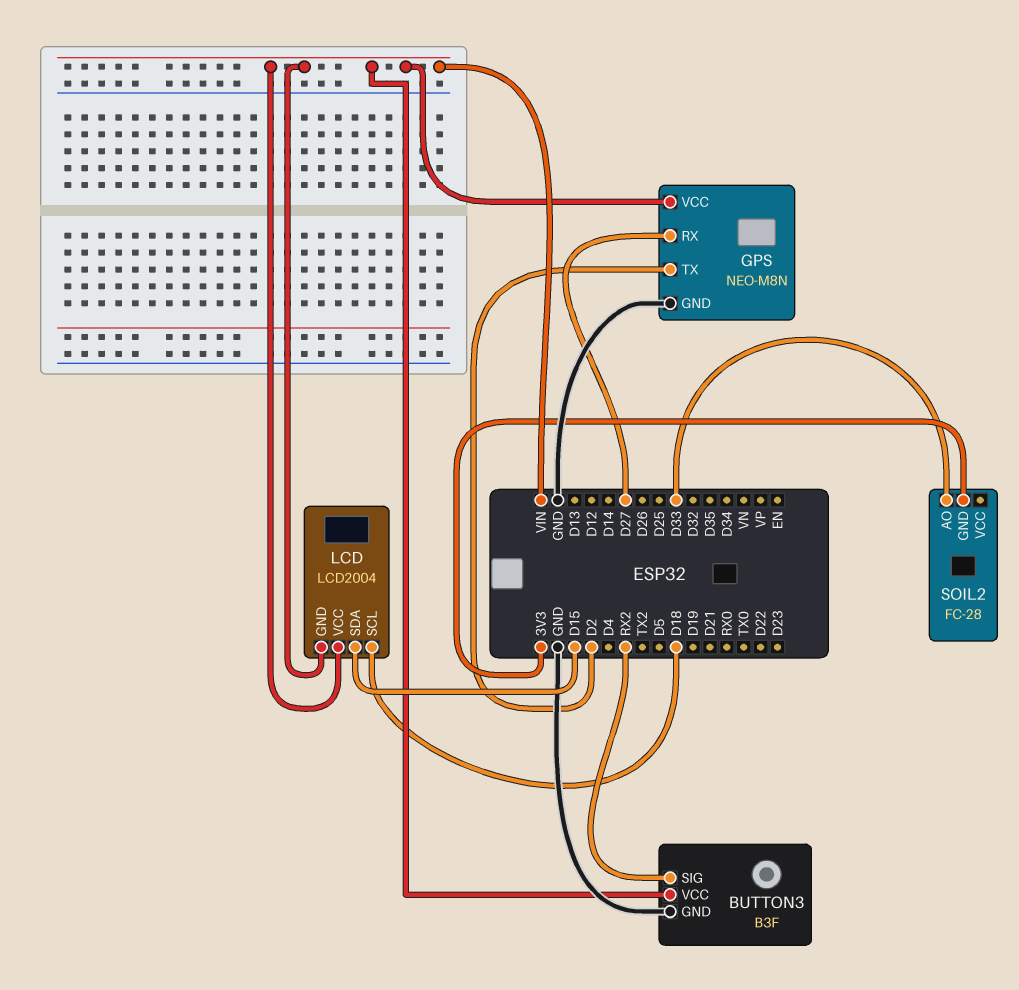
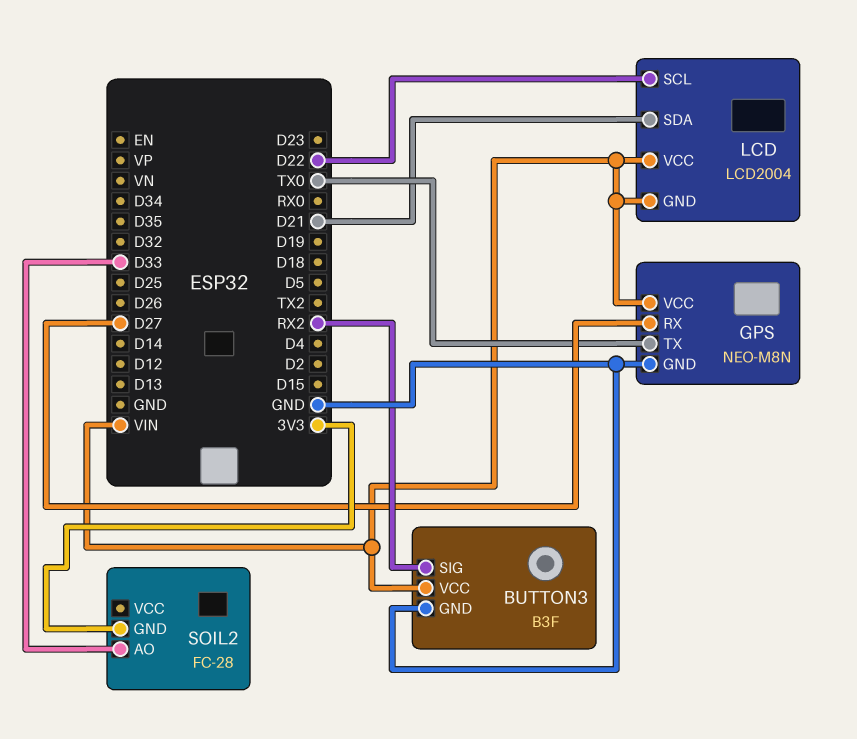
GPS pin TX: D2 -> TX0
LCD pin SCL: D18 -> D22
LCD pin SDA: D15 -> D21

